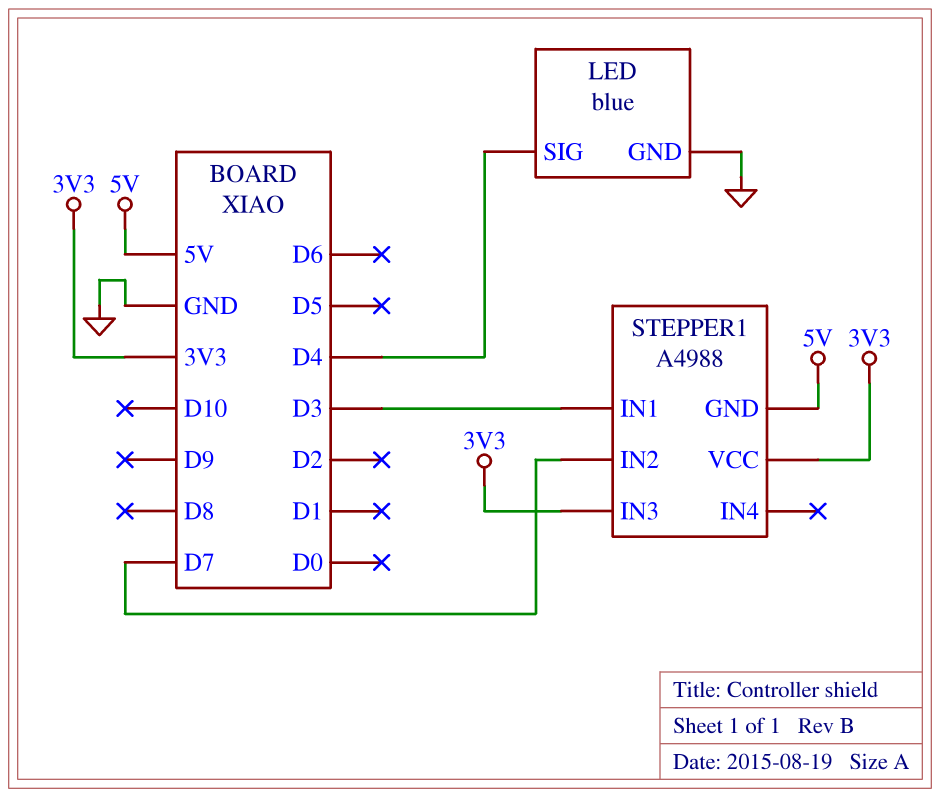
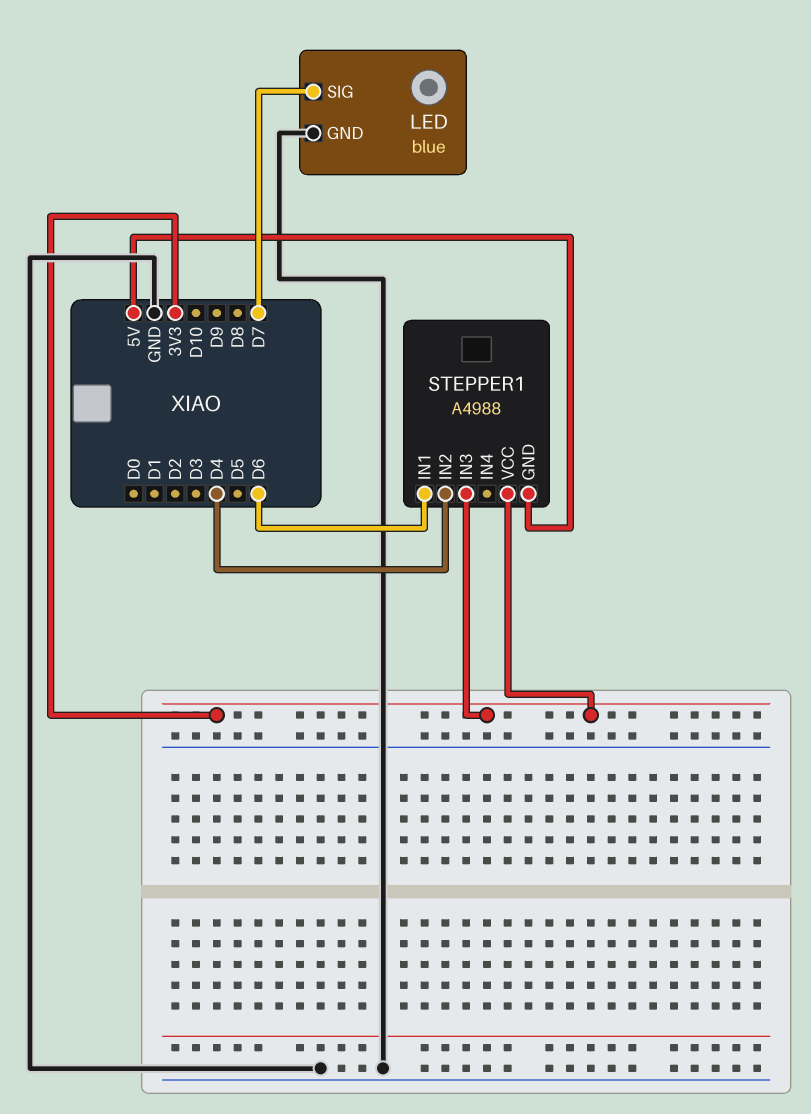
LED pin SIG: D4 -> D7
STEPPER1 pin IN1: D3 -> D6
STEPPER1 pin IN2: D7 -> D4

